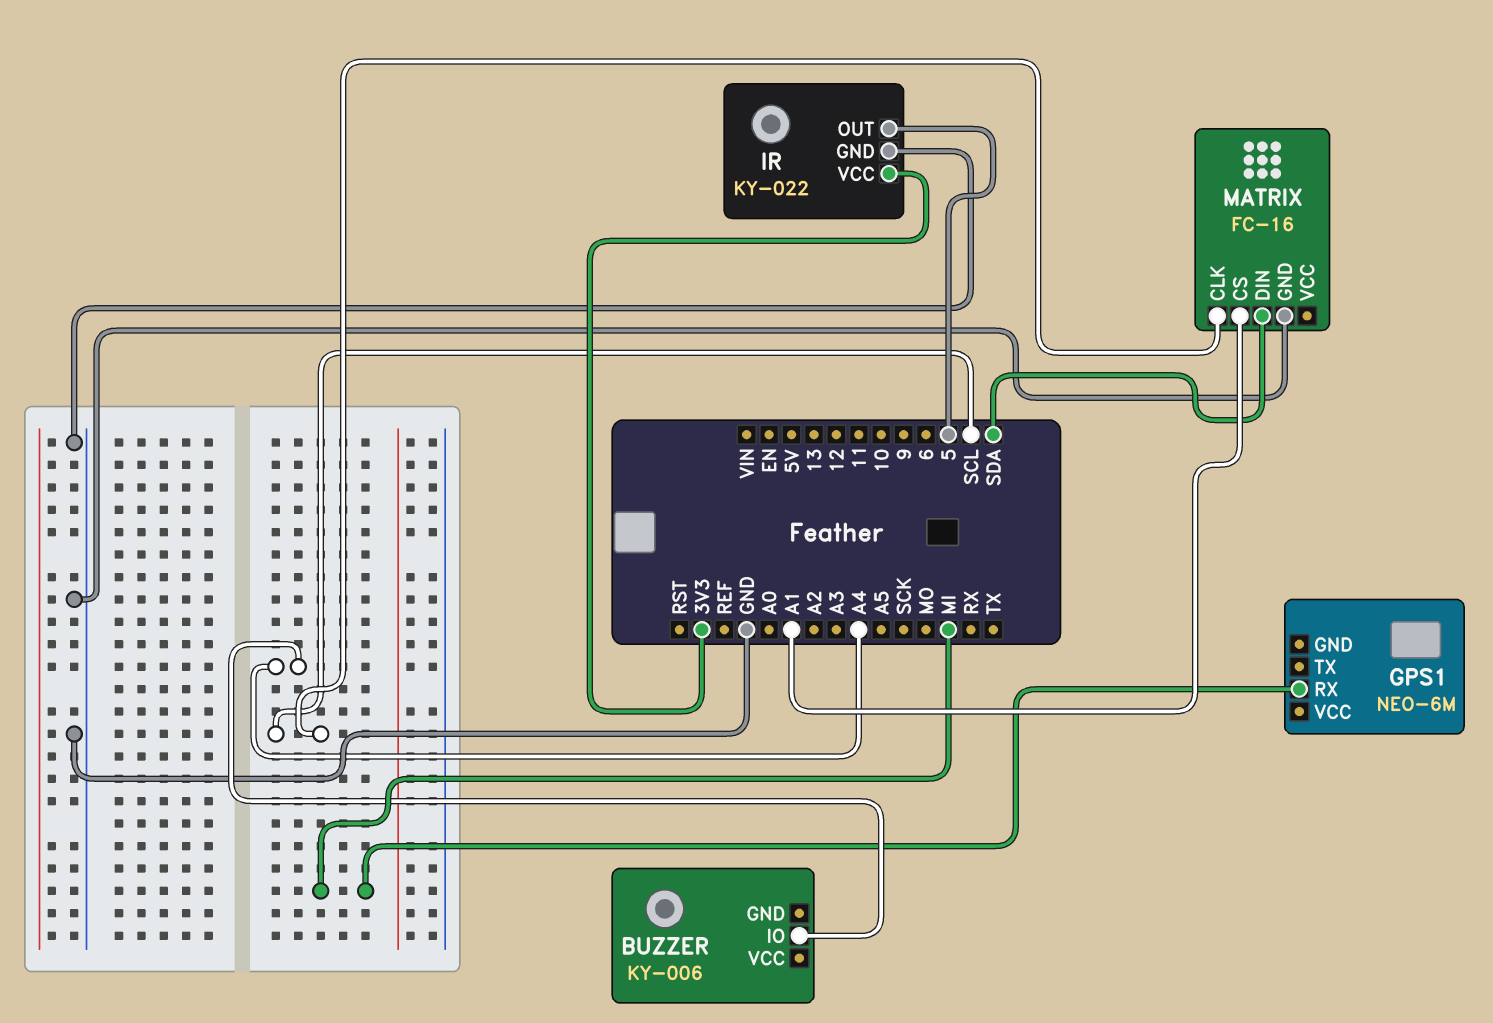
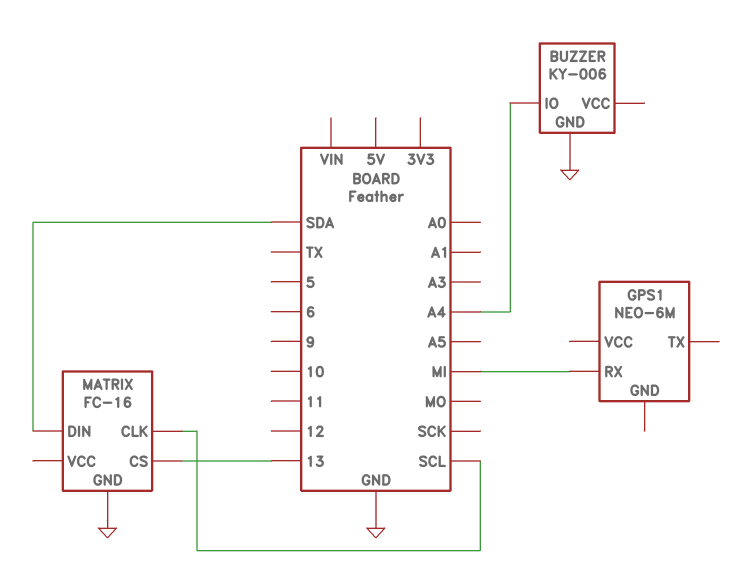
BUZZER pin GND: none -> GND
IR: KY-022 -> none
IR pin GND: GND -> none
IR pin OUT: 5 -> none
IR pin VCC: 3V3 -> none
MATRIX pin CS: A1 -> 13

